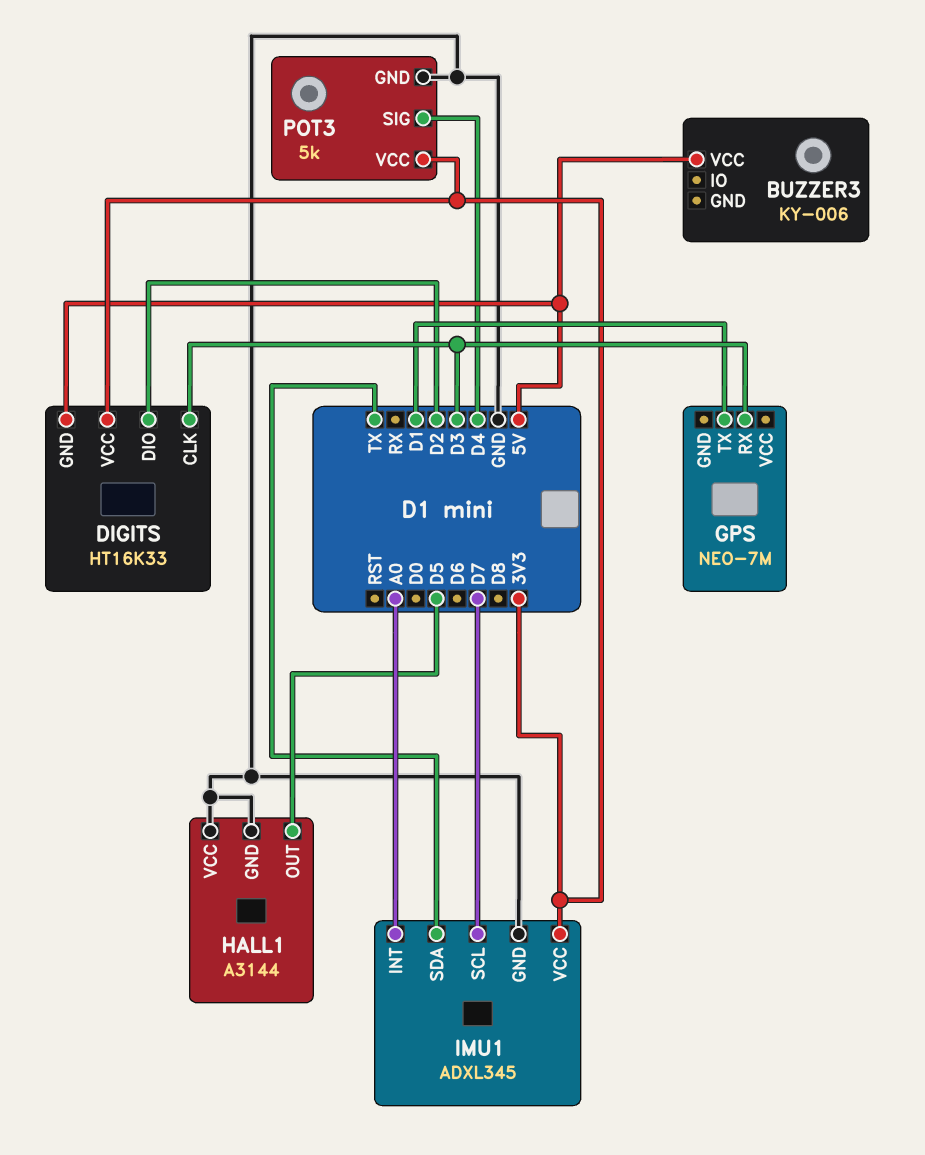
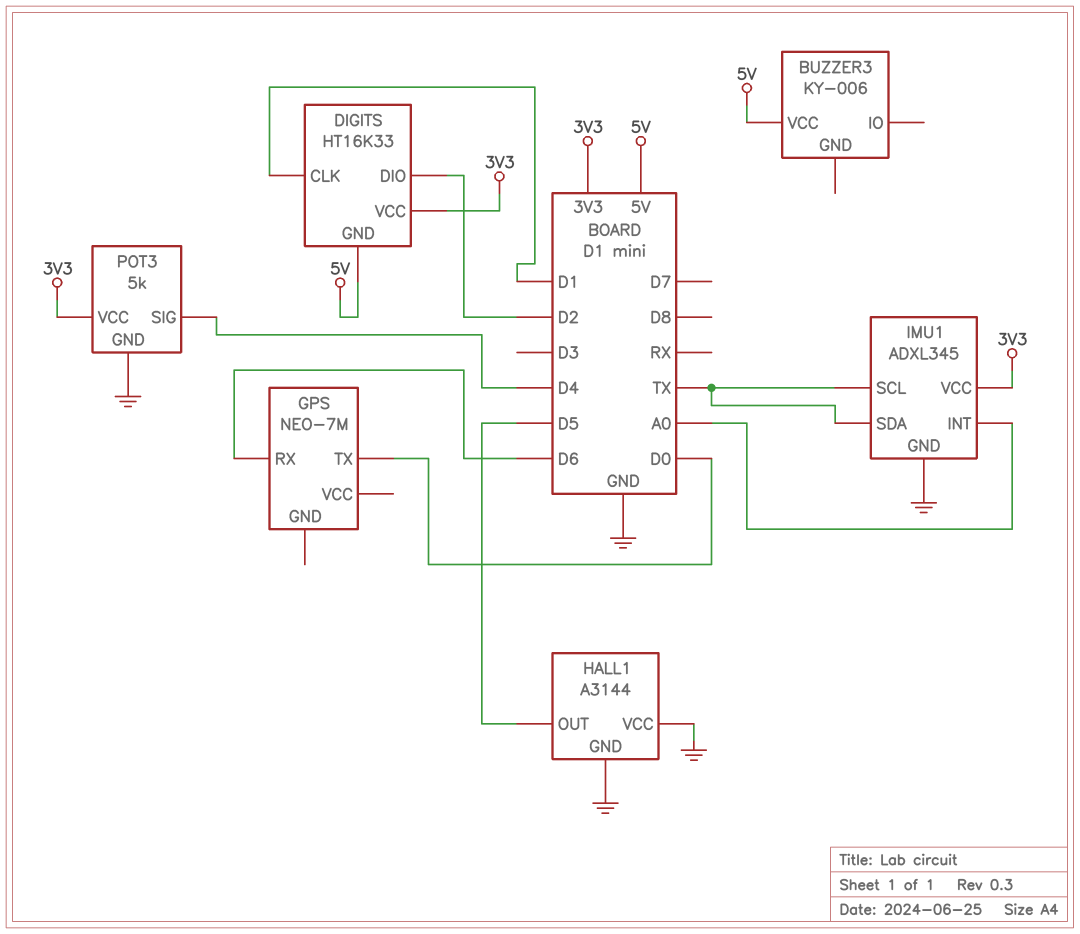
DIGITS pin CLK: D3 -> D1
GPS pin RX: D3 -> D6
GPS pin TX: D1 -> D0
IMU1 pin SCL: D7 -> TX

